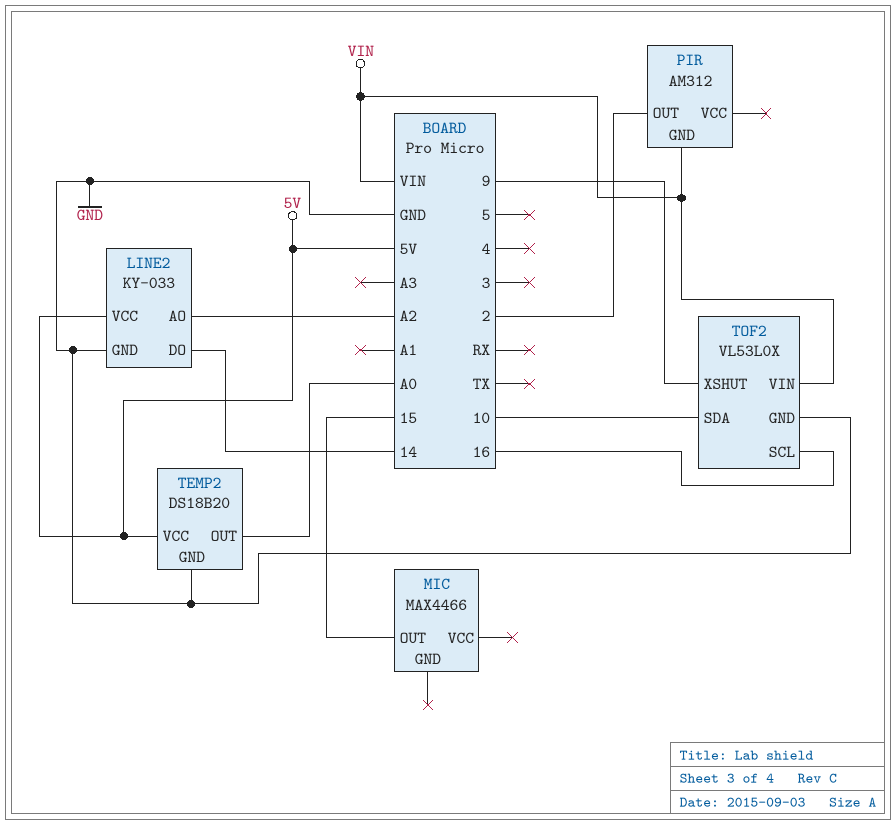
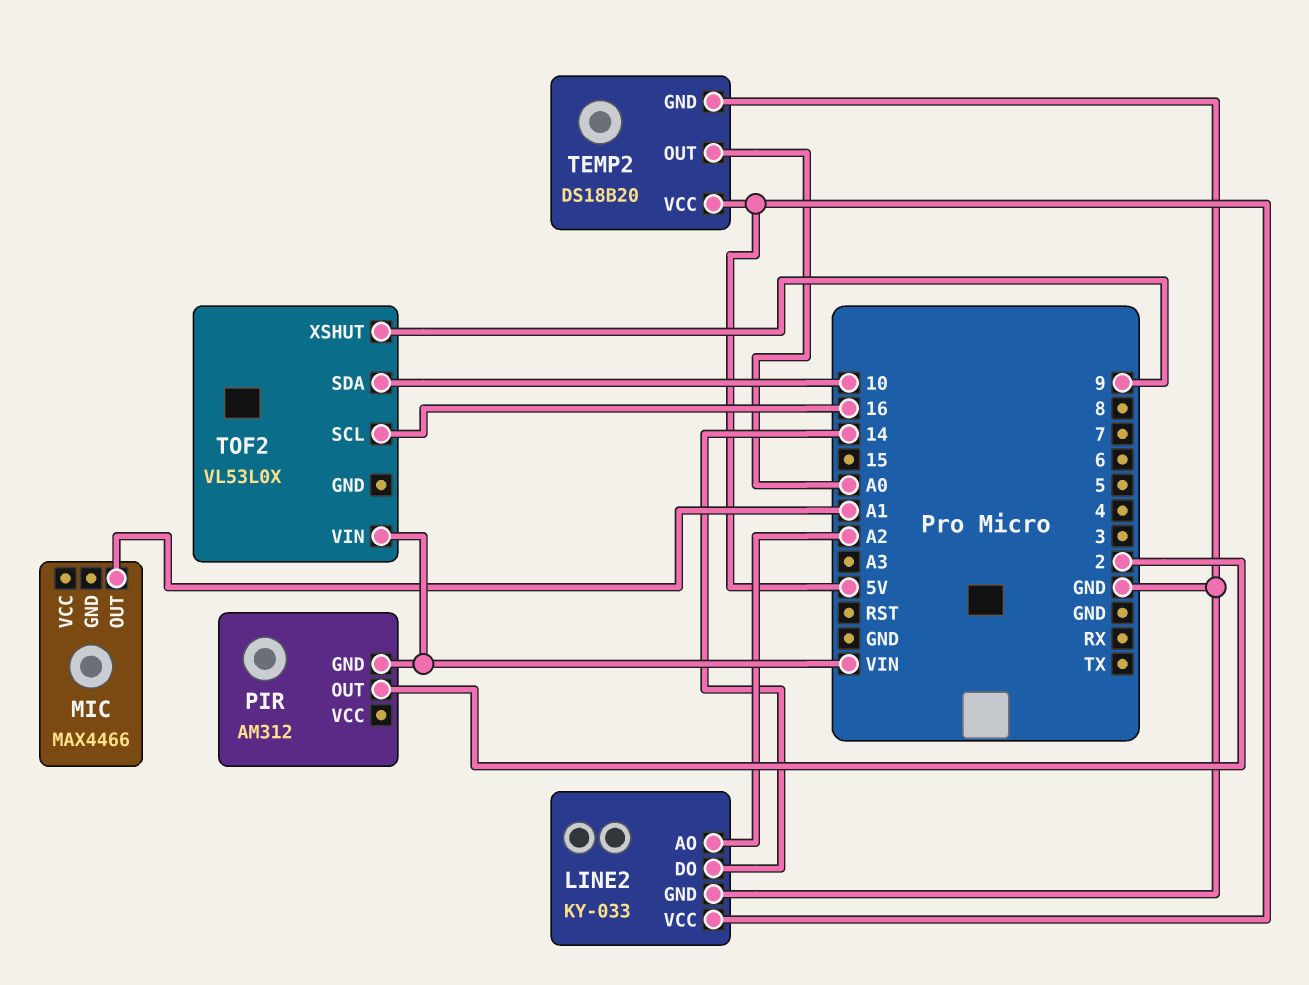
MIC pin OUT: 15 -> A1
TOF2 pin GND: GND -> none

